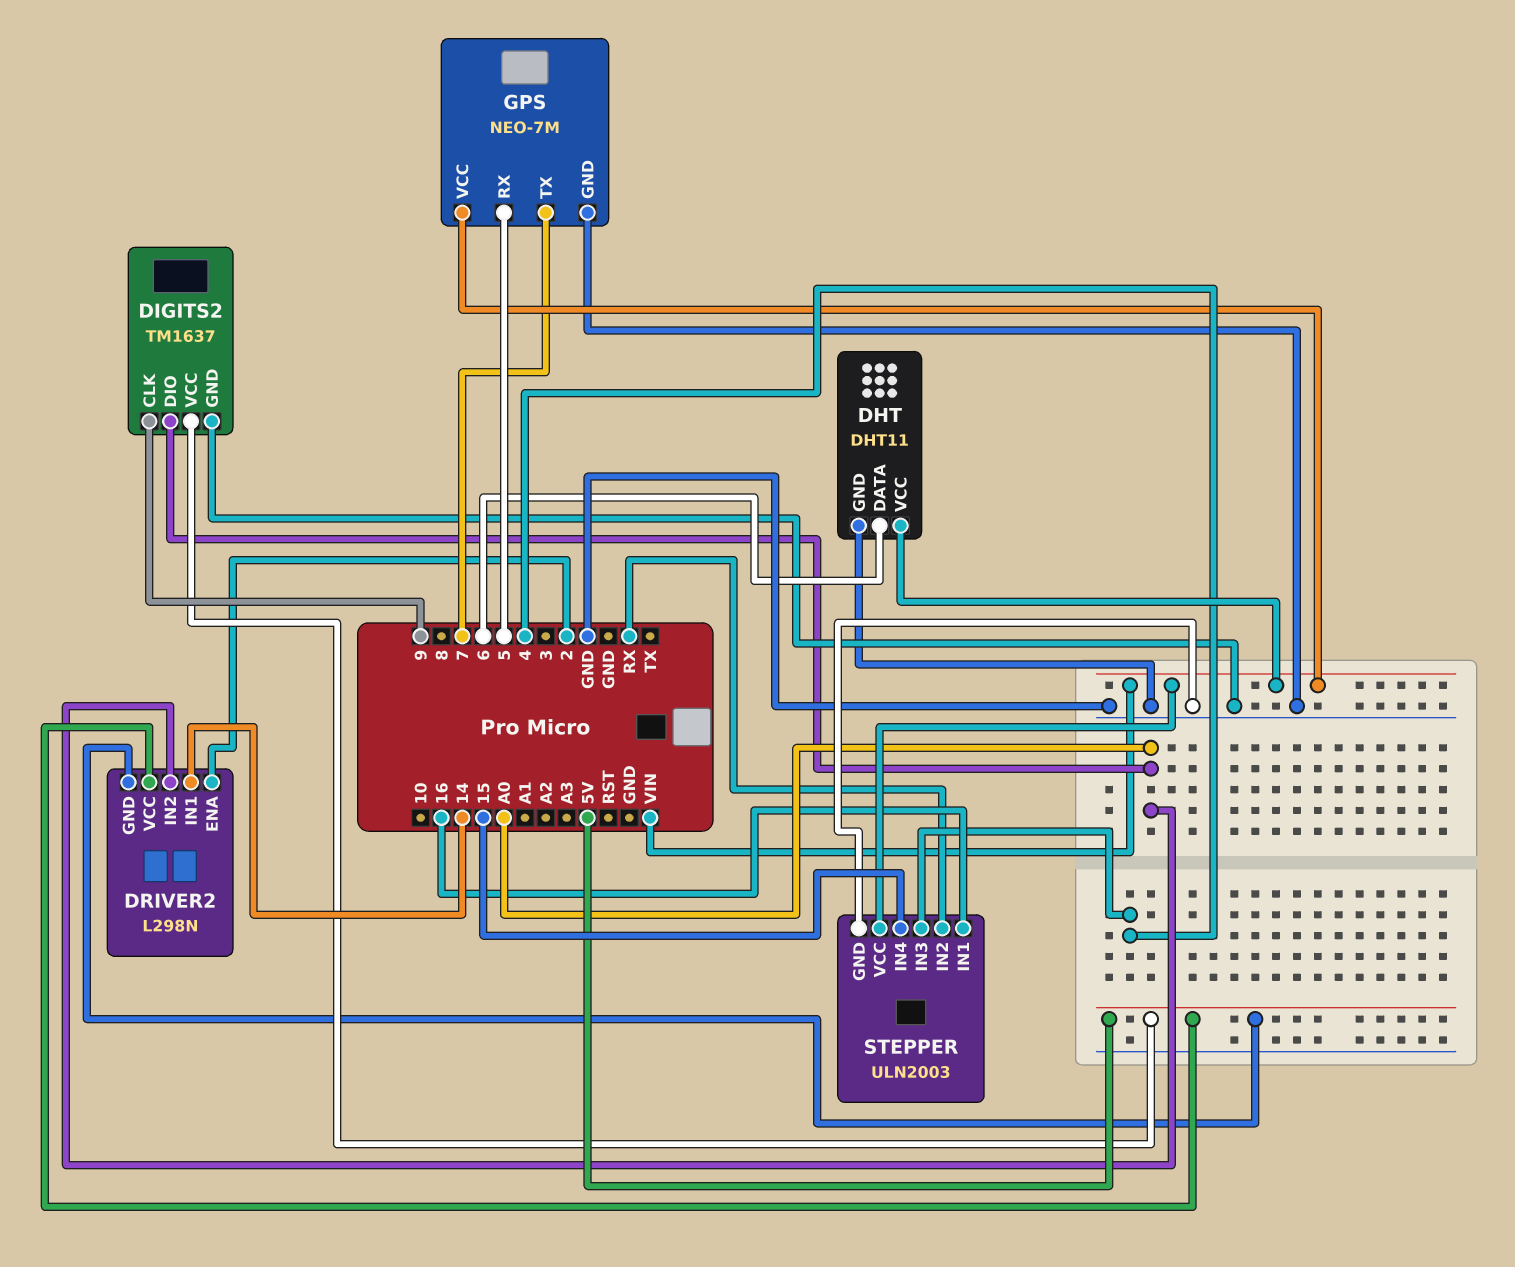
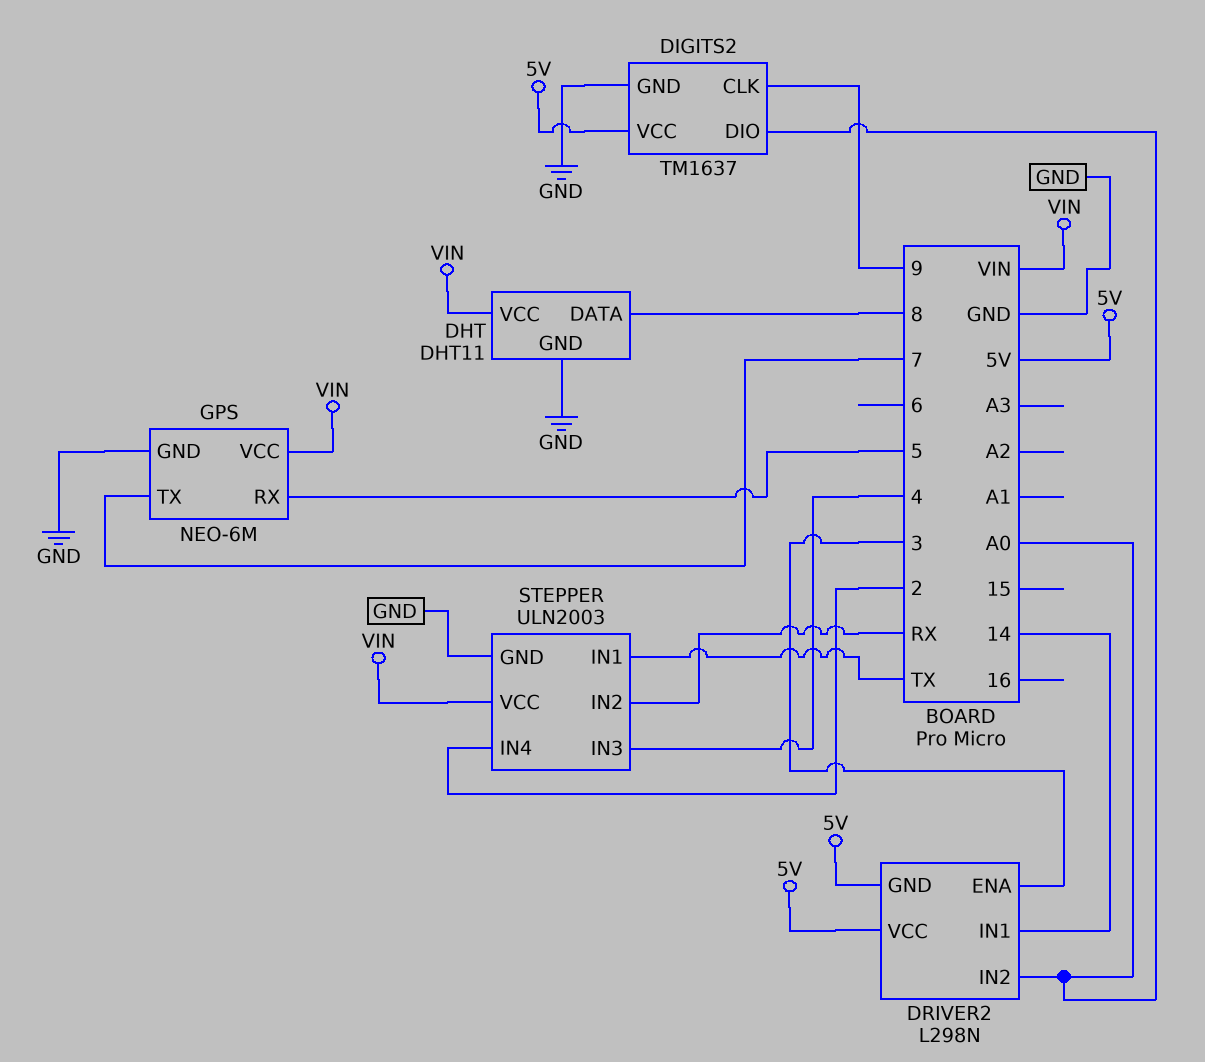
DHT pin DATA: 6 -> 8
DRIVER2 pin ENA: 2 -> 3
GPS: NEO-7M -> NEO-6M
STEPPER pin IN1: 16 -> TX
STEPPER pin IN4: 15 -> 2

